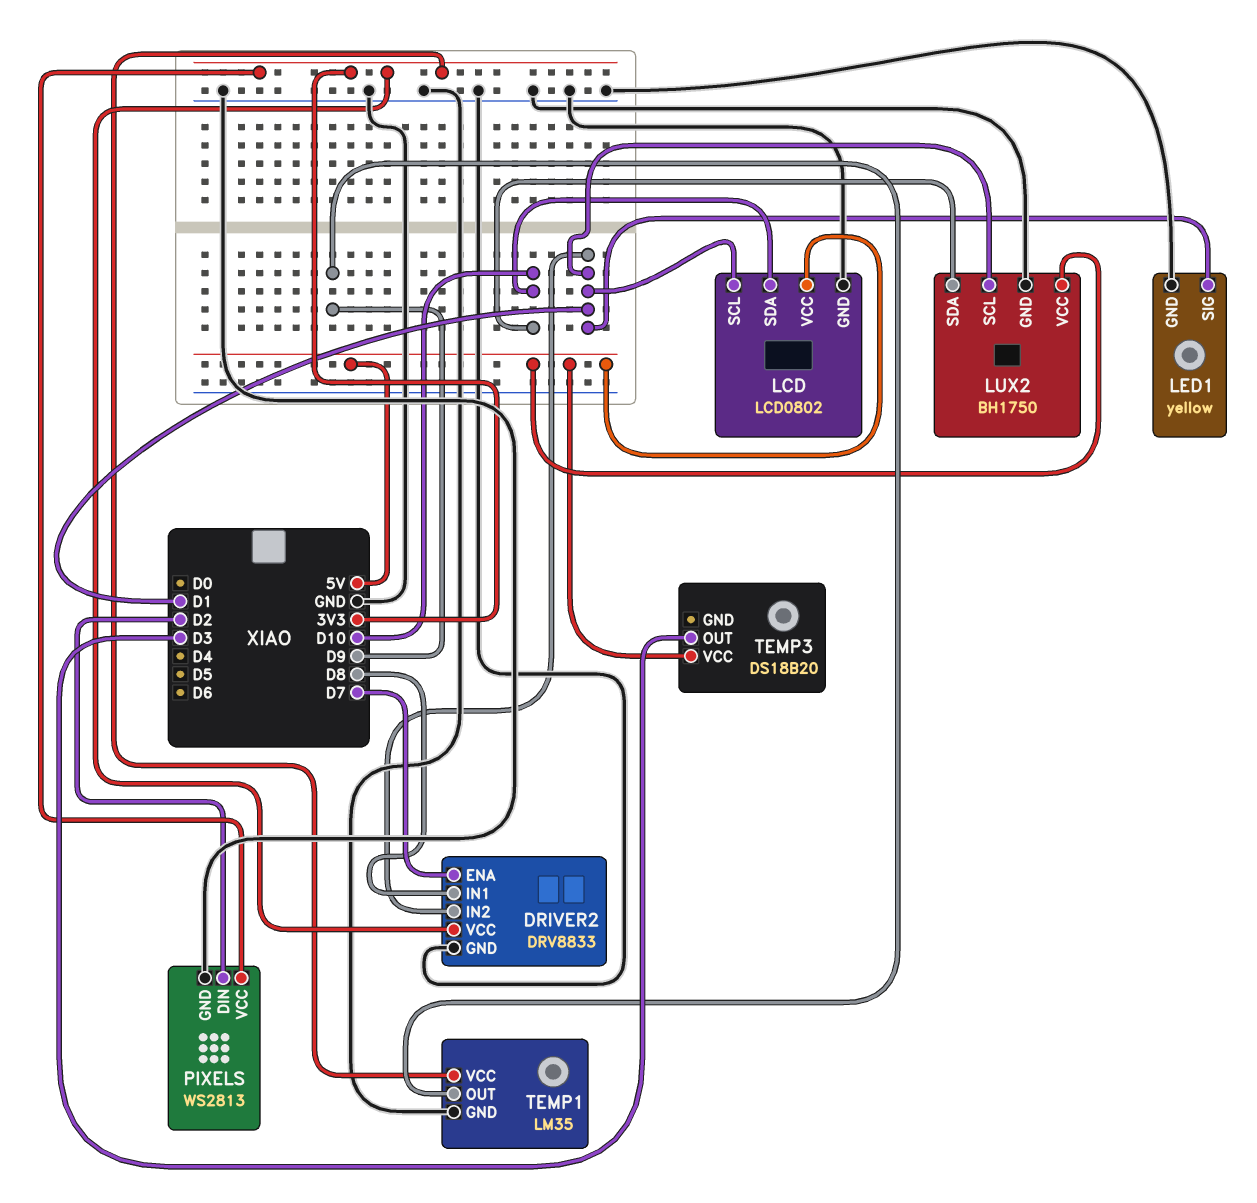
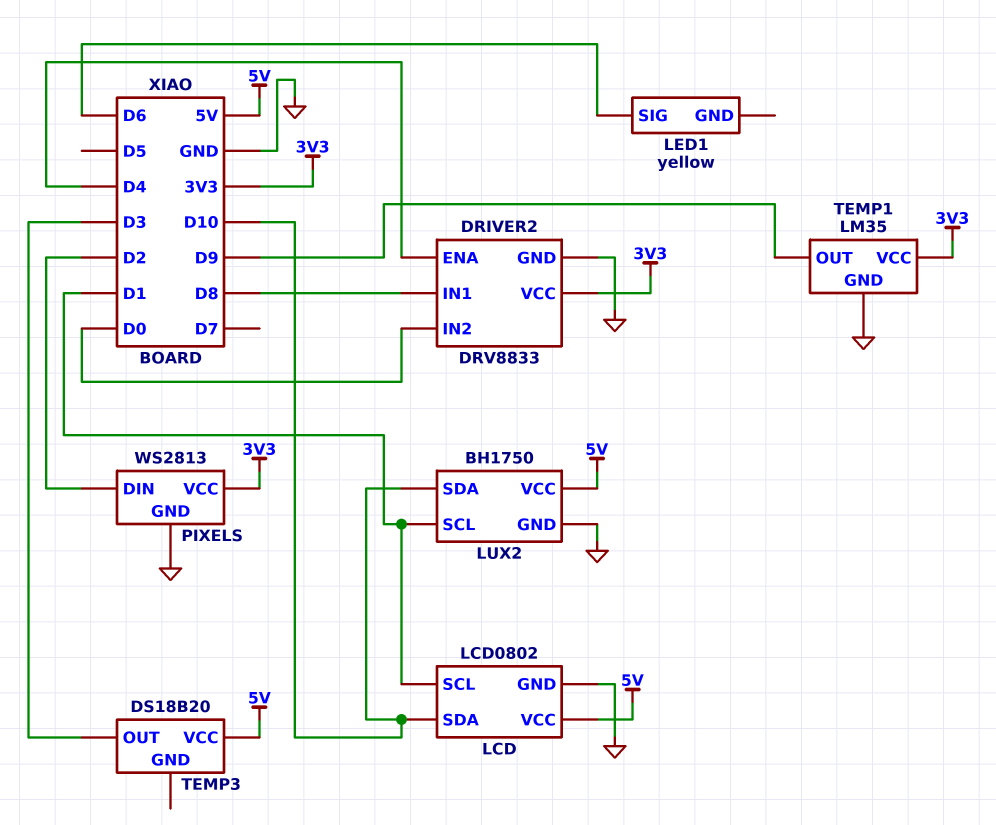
DRIVER2 pin ENA: D7 -> D4
DRIVER2 pin IN2: D1 -> D0
LED1 pin GND: GND -> none
LED1 pin SIG: D1 -> D6

